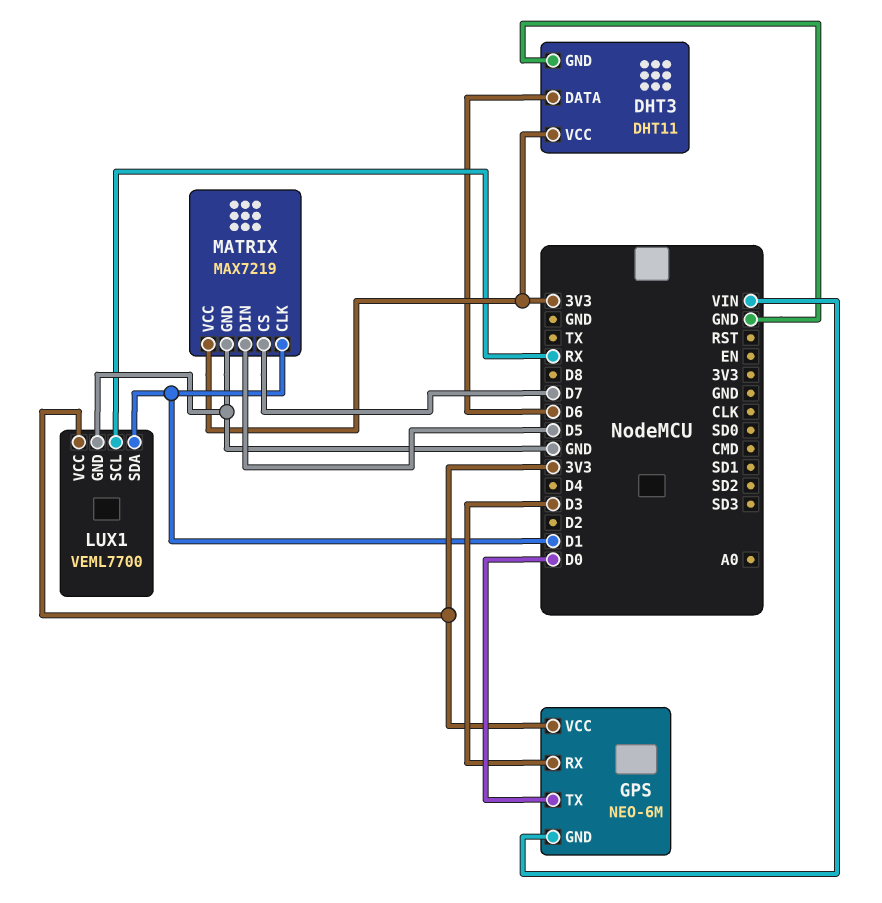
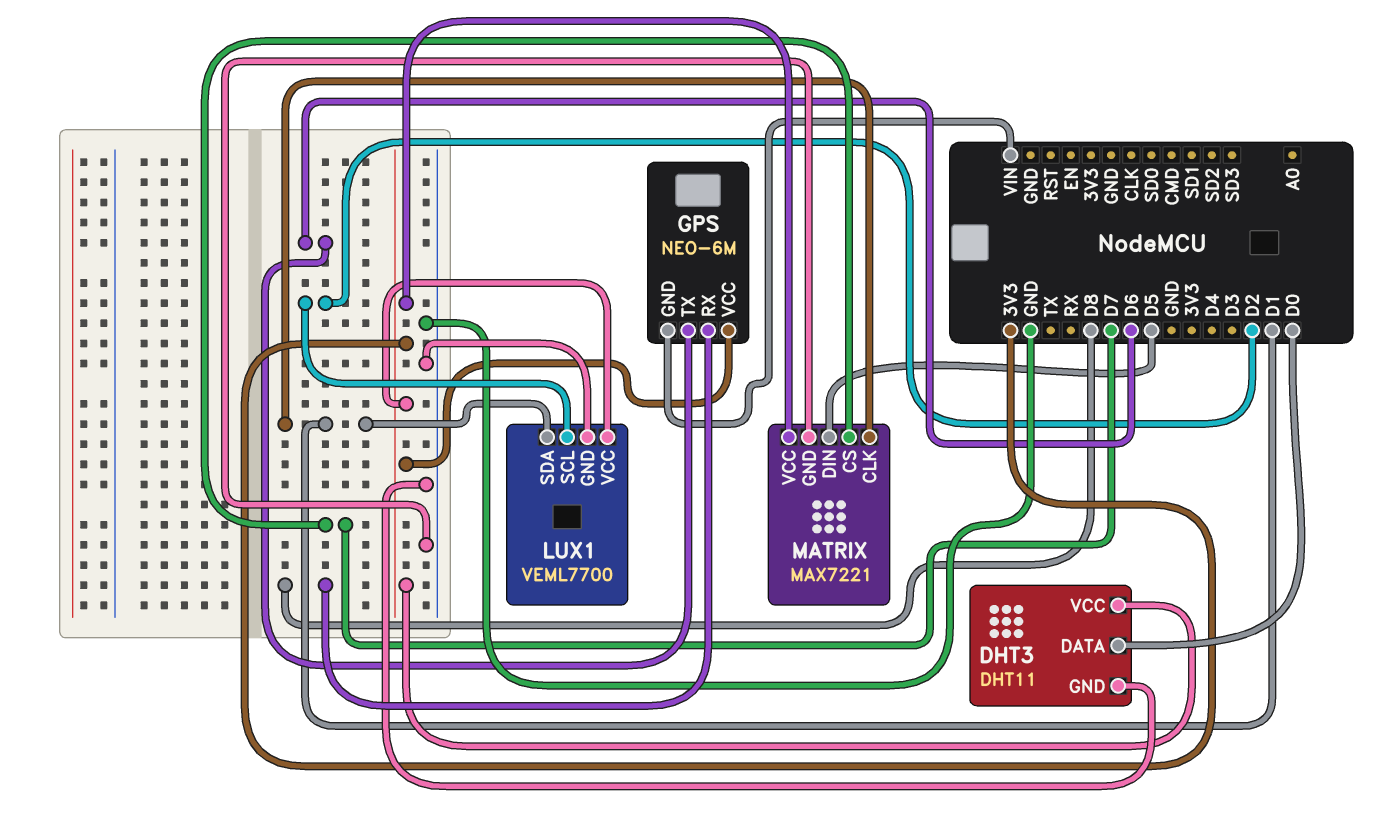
DHT3 pin DATA: D6 -> D0
GPS pin RX: D3 -> D8
GPS pin TX: D0 -> D6
LUX1 pin SCL: RX -> D2
MATRIX: MAX7219 -> MAX7221

